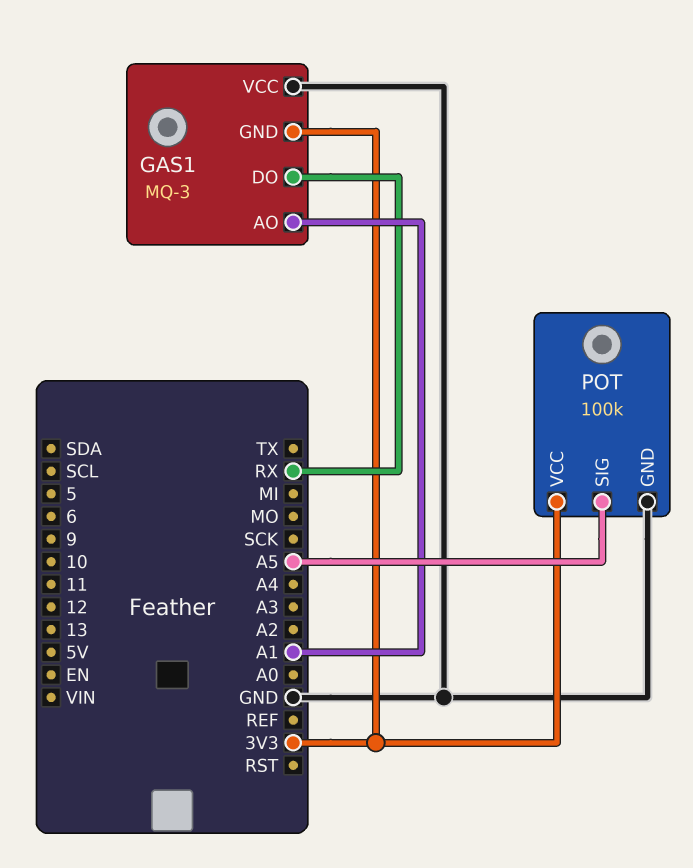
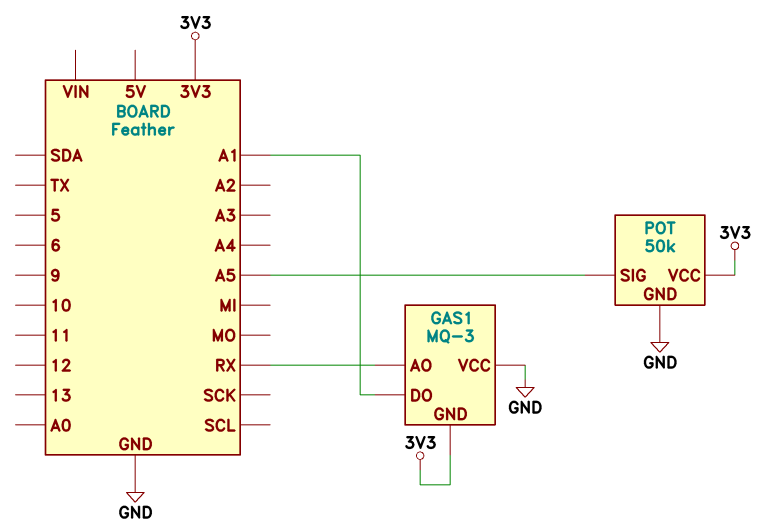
GAS1 pin AO: A1 -> RX
GAS1 pin DO: RX -> A1
POT: 100k -> 50k

